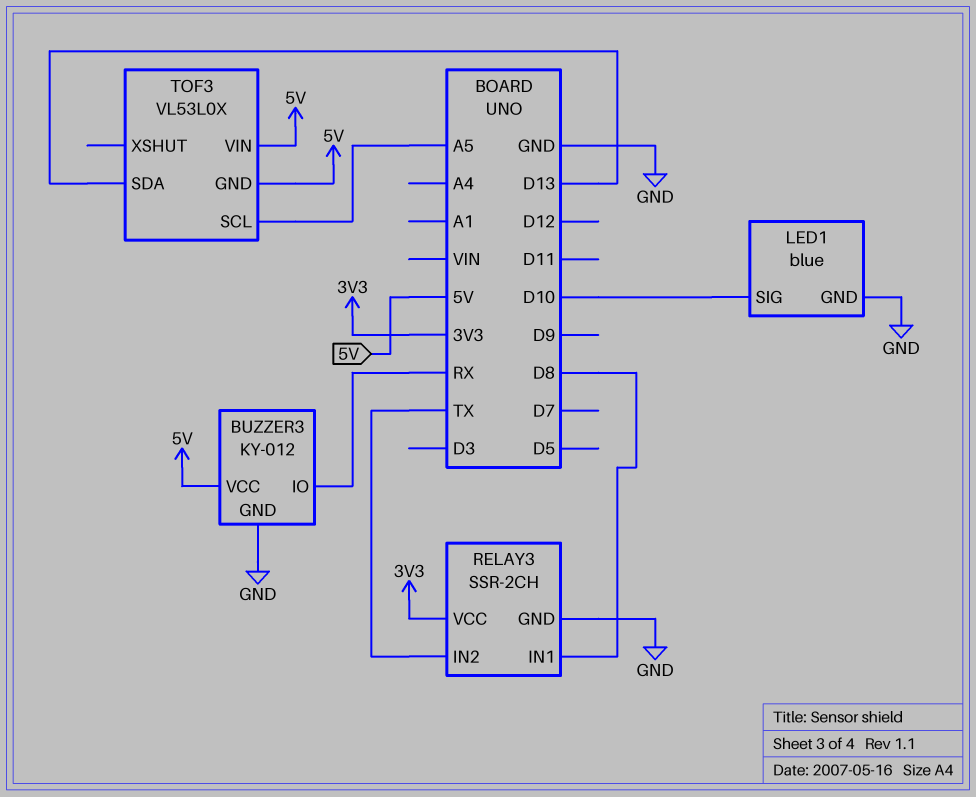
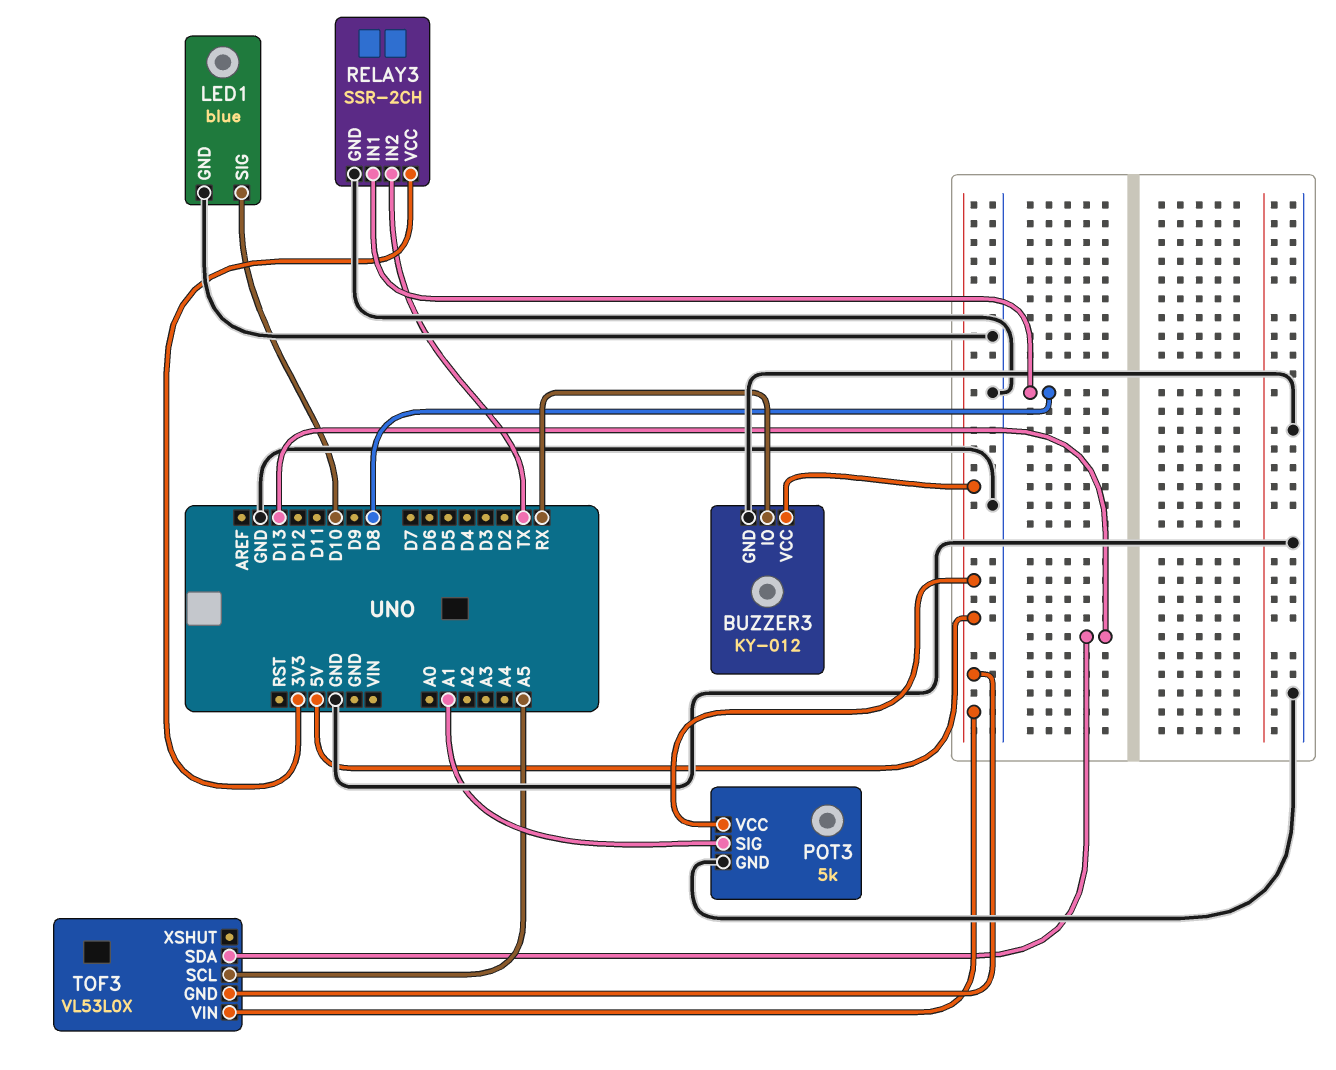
POT3: none -> 5k
POT3 pin GND: none -> GND
POT3 pin SIG: none -> A1
POT3 pin VCC: none -> 5V

